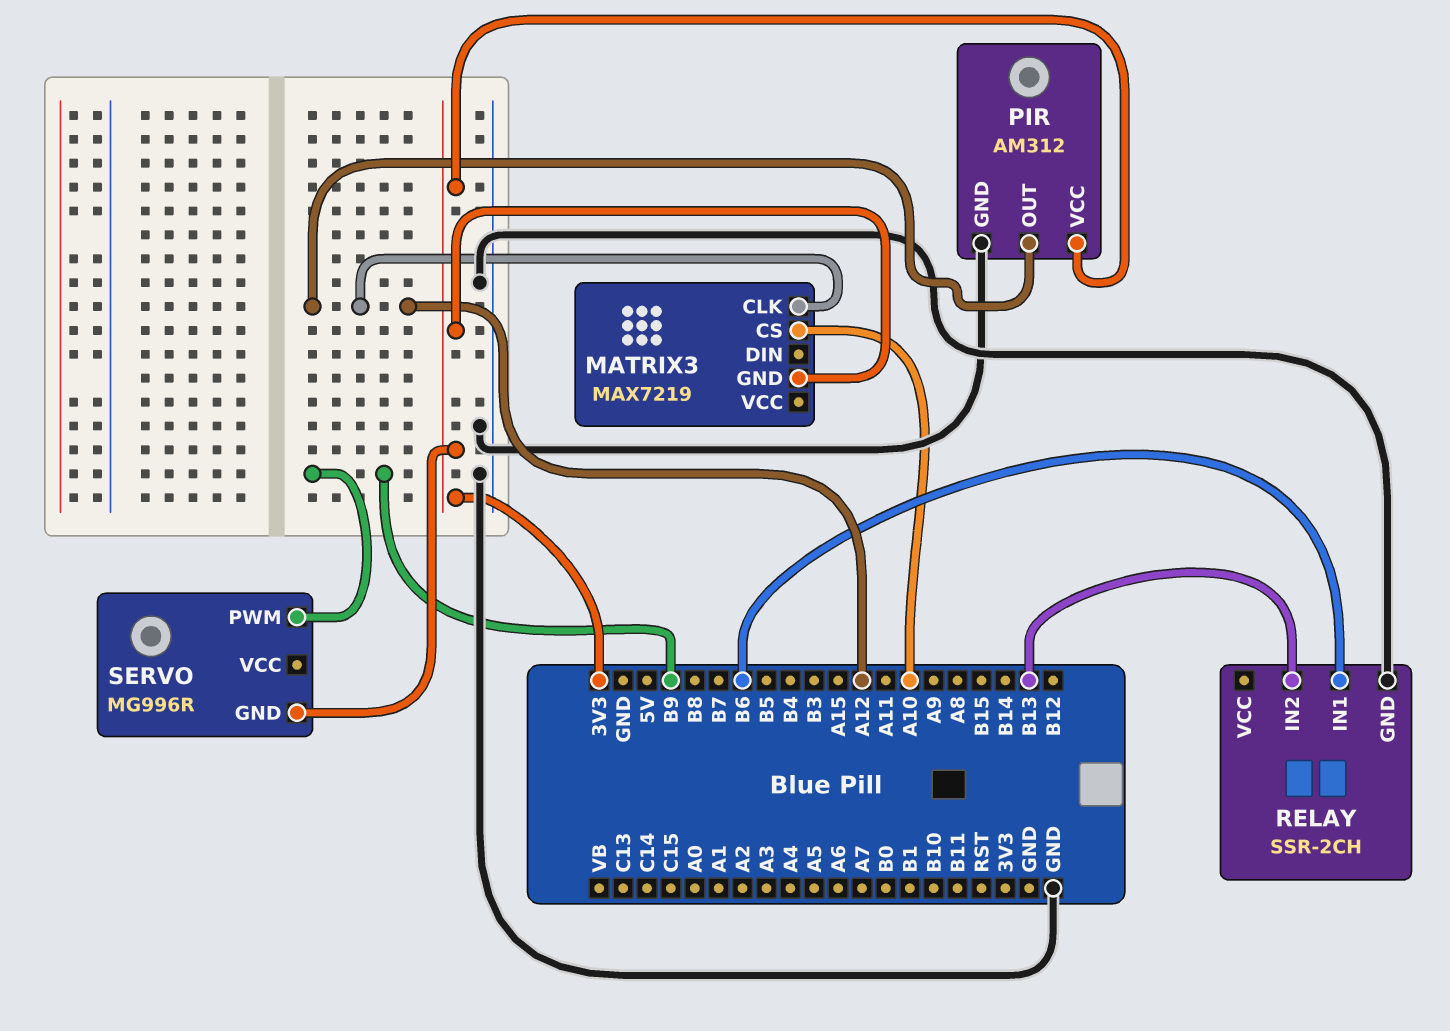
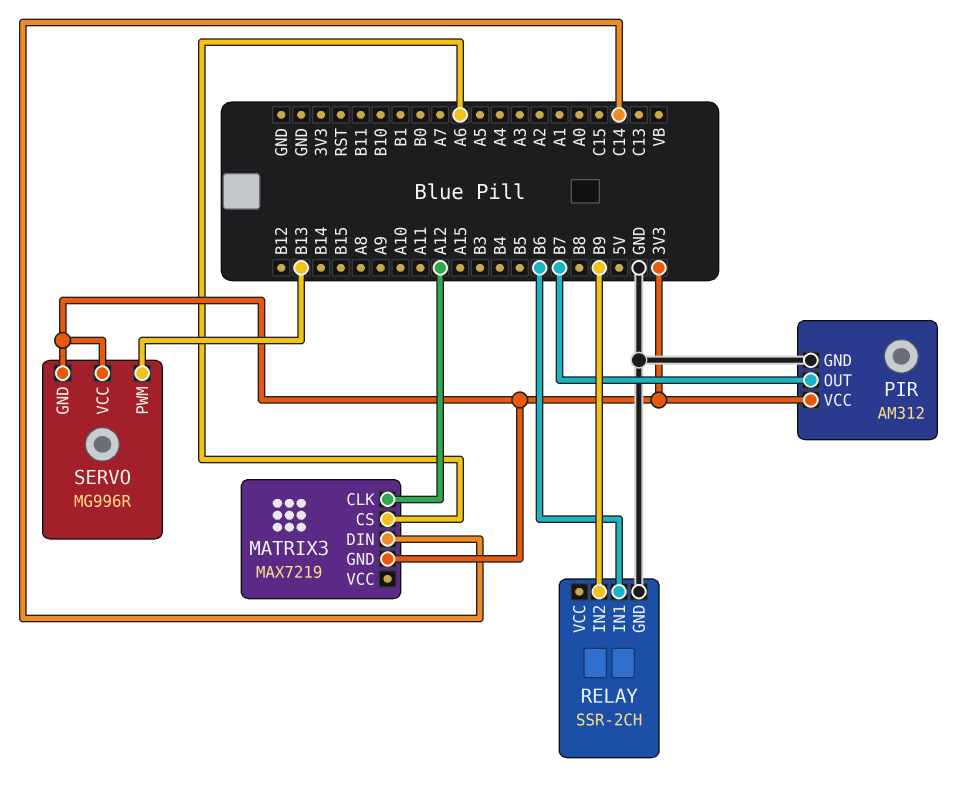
MATRIX3 pin CS: A10 -> A6
MATRIX3 pin DIN: none -> C14
PIR pin OUT: A12 -> B7
RELAY pin IN2: B13 -> B9
SERVO pin PWM: B9 -> B13
SERVO pin VCC: none -> 3V3

